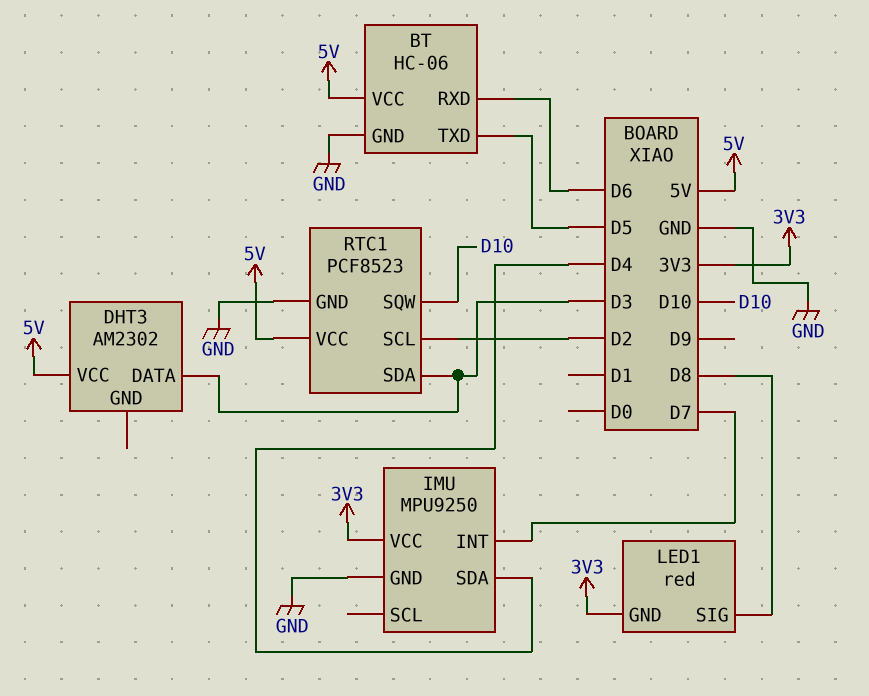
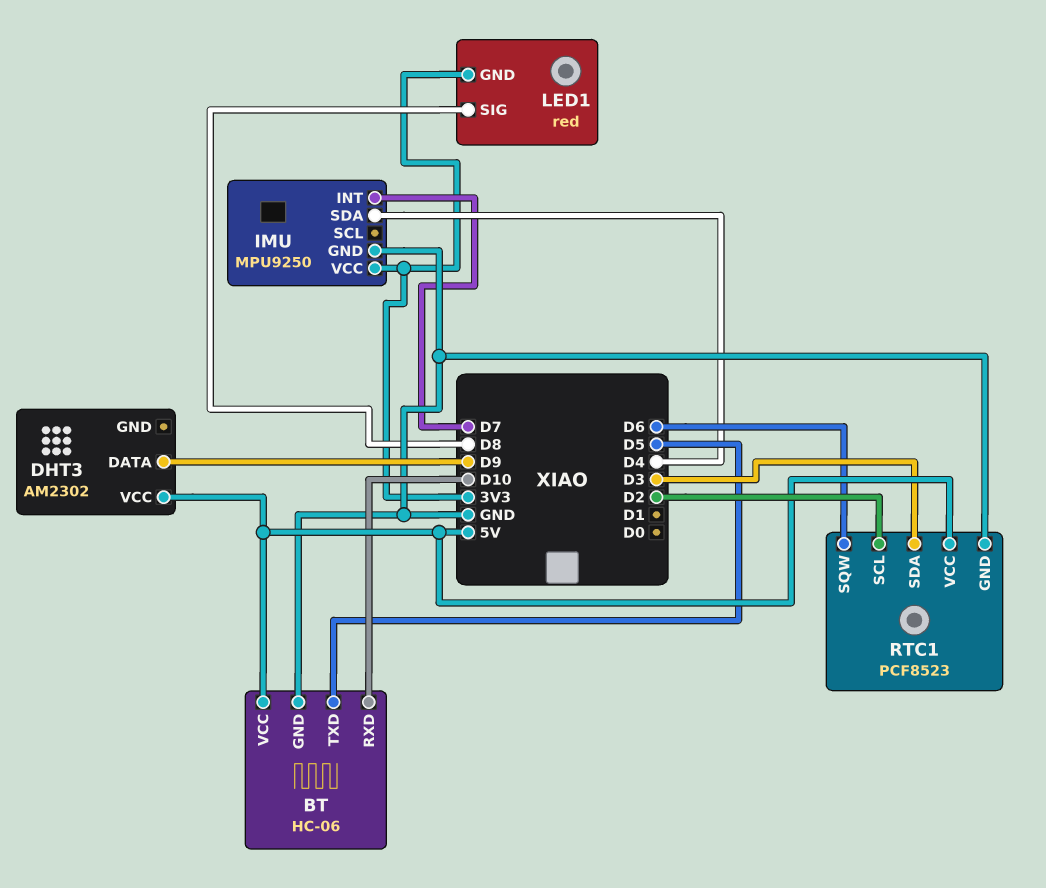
BT pin RXD: D6 -> D10
DHT3 pin DATA: D3 -> D9
RTC1 pin SQW: D10 -> D6

